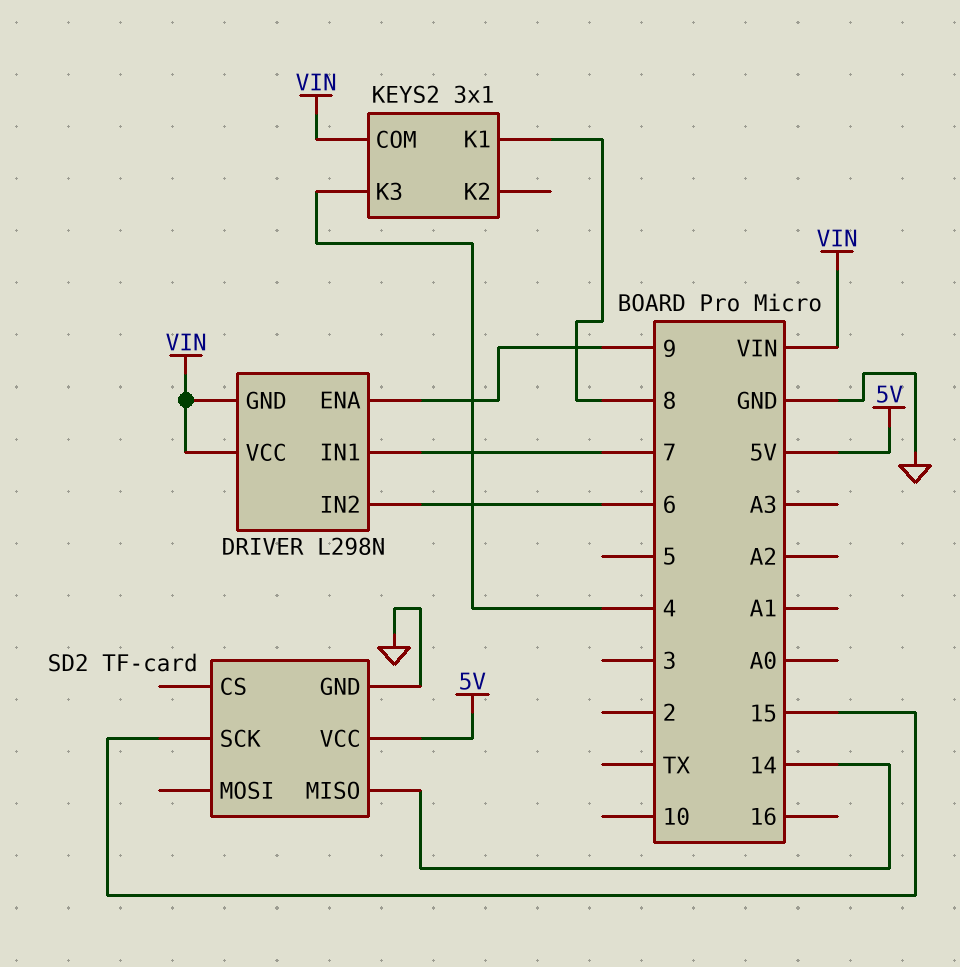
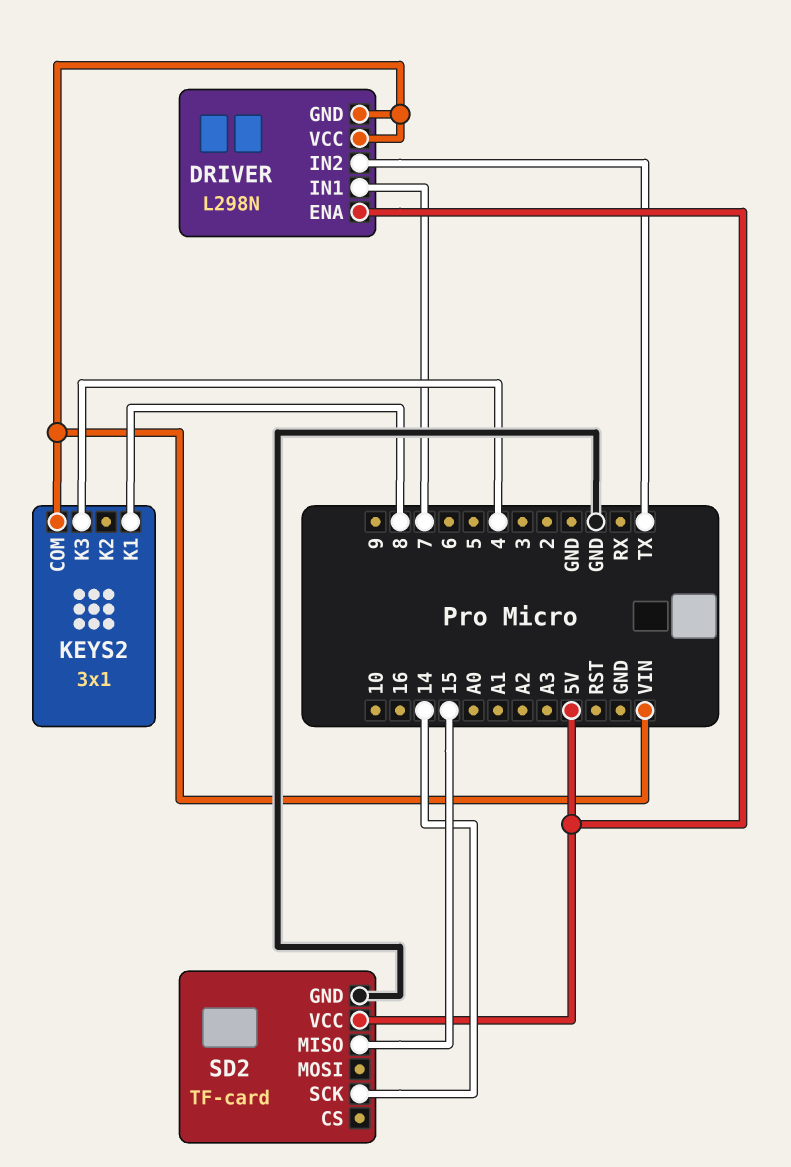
DRIVER pin ENA: 9 -> 5V
DRIVER pin IN2: 6 -> TX
SD2 pin MISO: 14 -> 15
SD2 pin SCK: 15 -> 14

